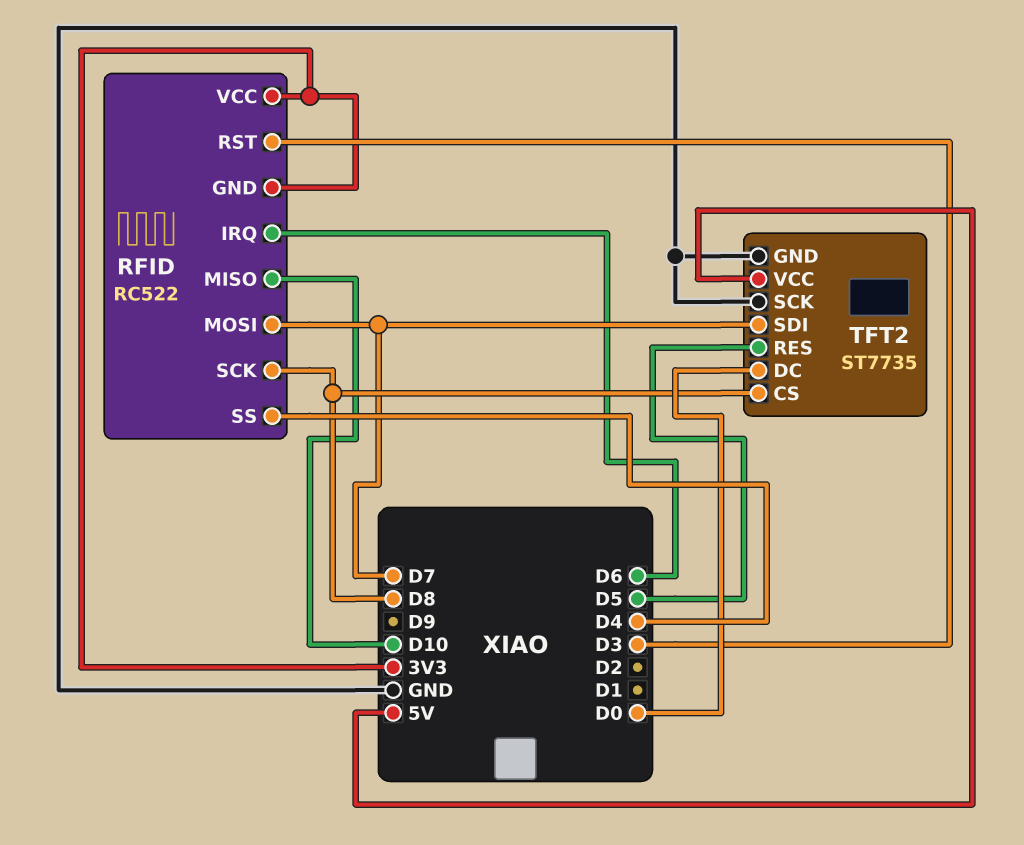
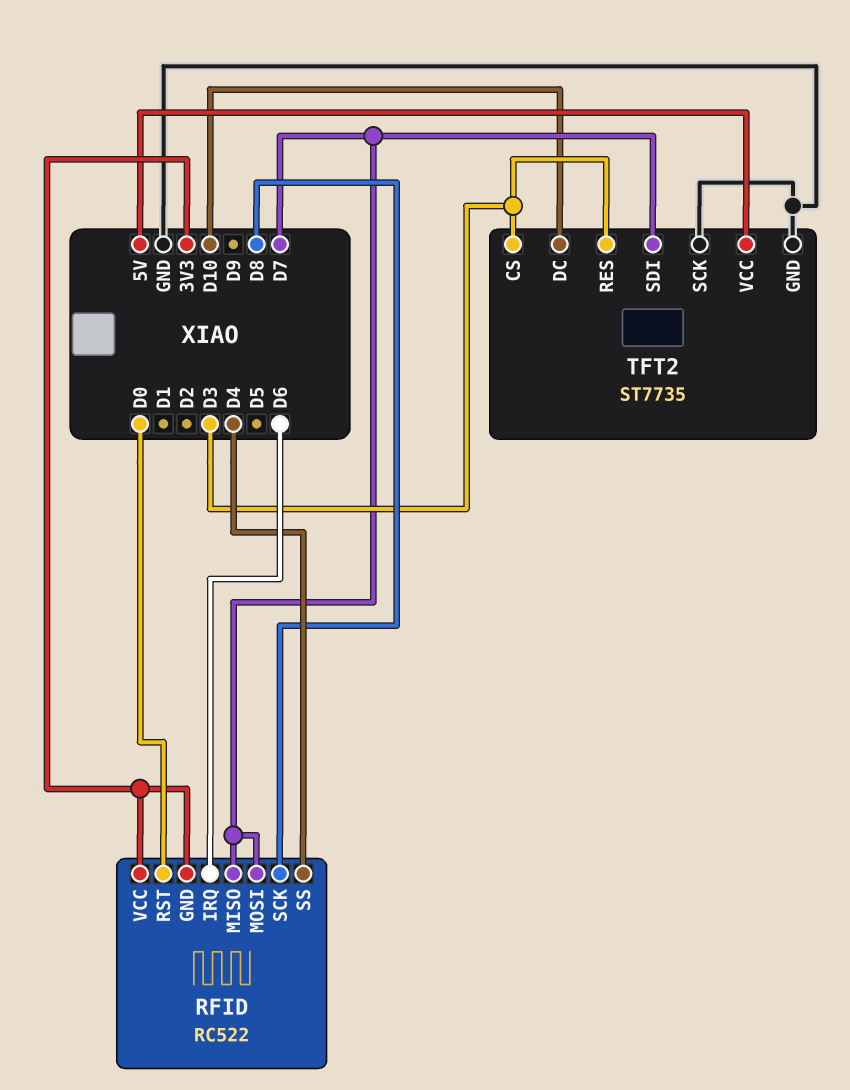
RFID pin MISO: D10 -> D7
RFID pin RST: D3 -> D0
TFT2 pin CS: D8 -> D3
TFT2 pin DC: D0 -> D10
TFT2 pin RES: D5 -> D3

